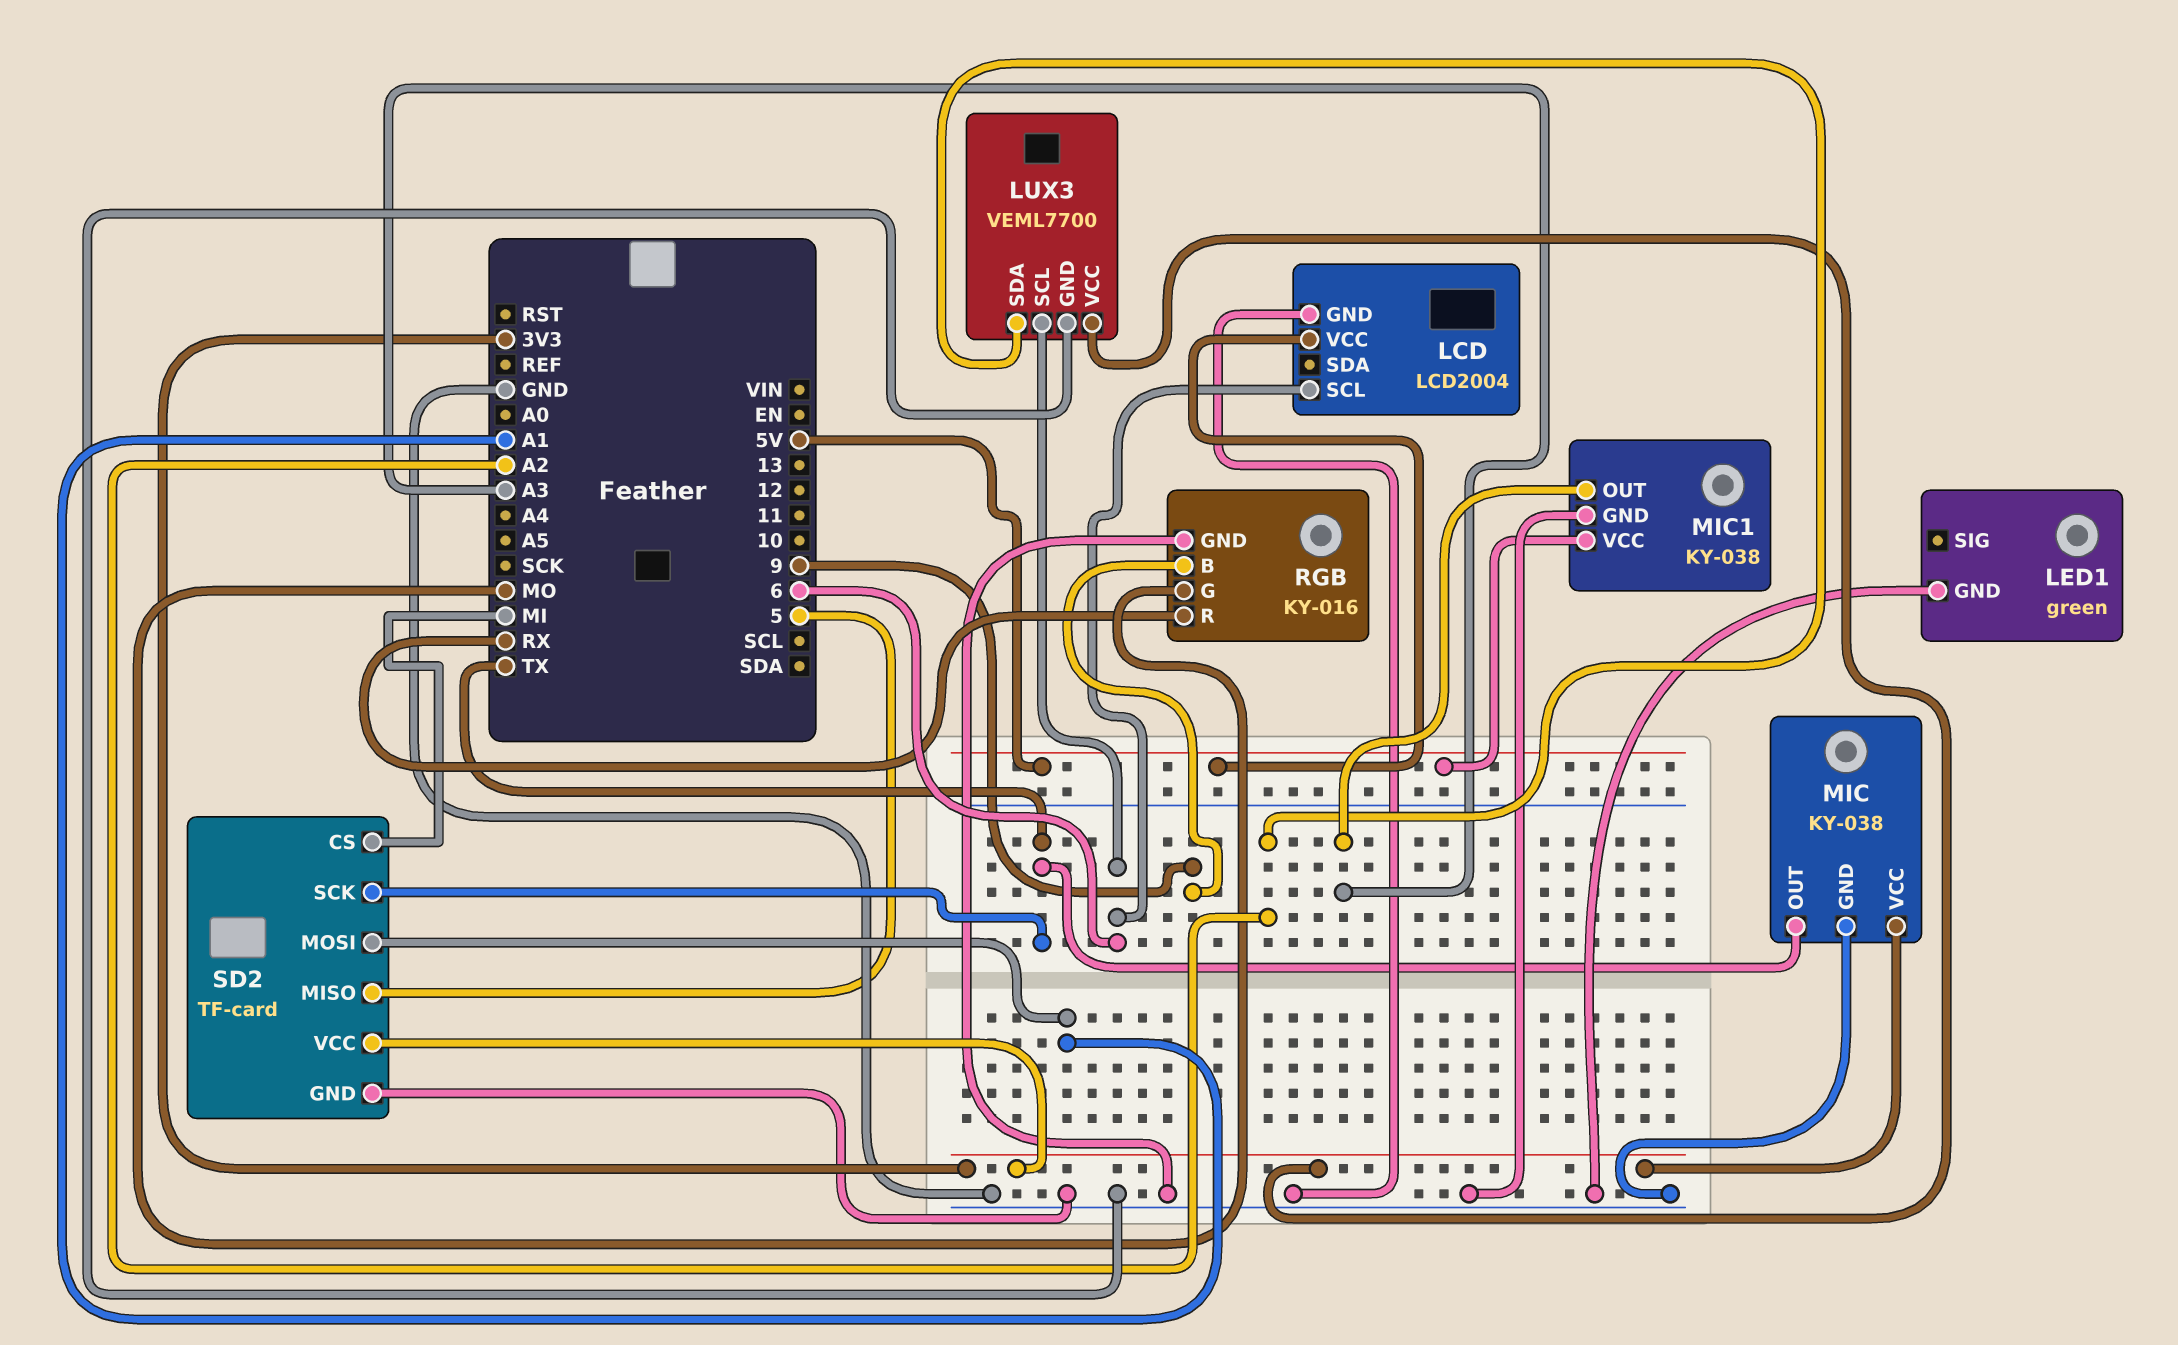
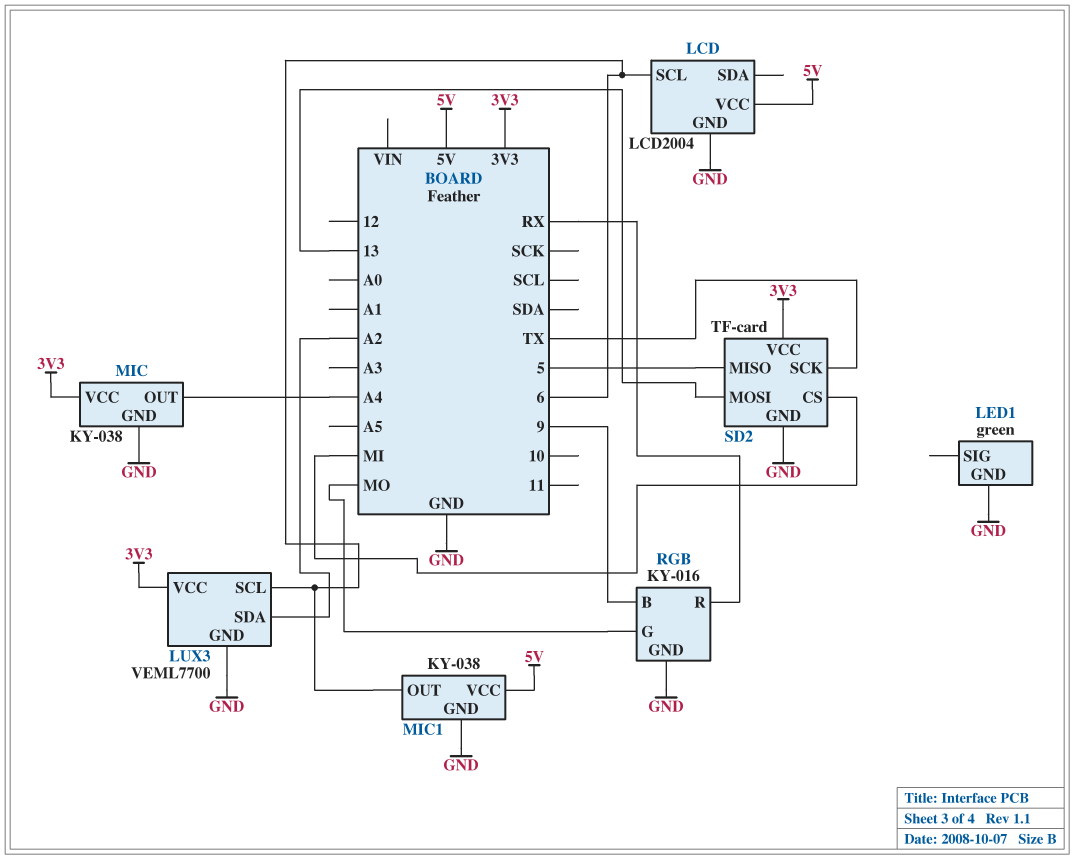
MIC pin OUT: TX -> A4
MIC1 pin OUT: A3 -> 6
SD2 pin MOSI: A1 -> 13

